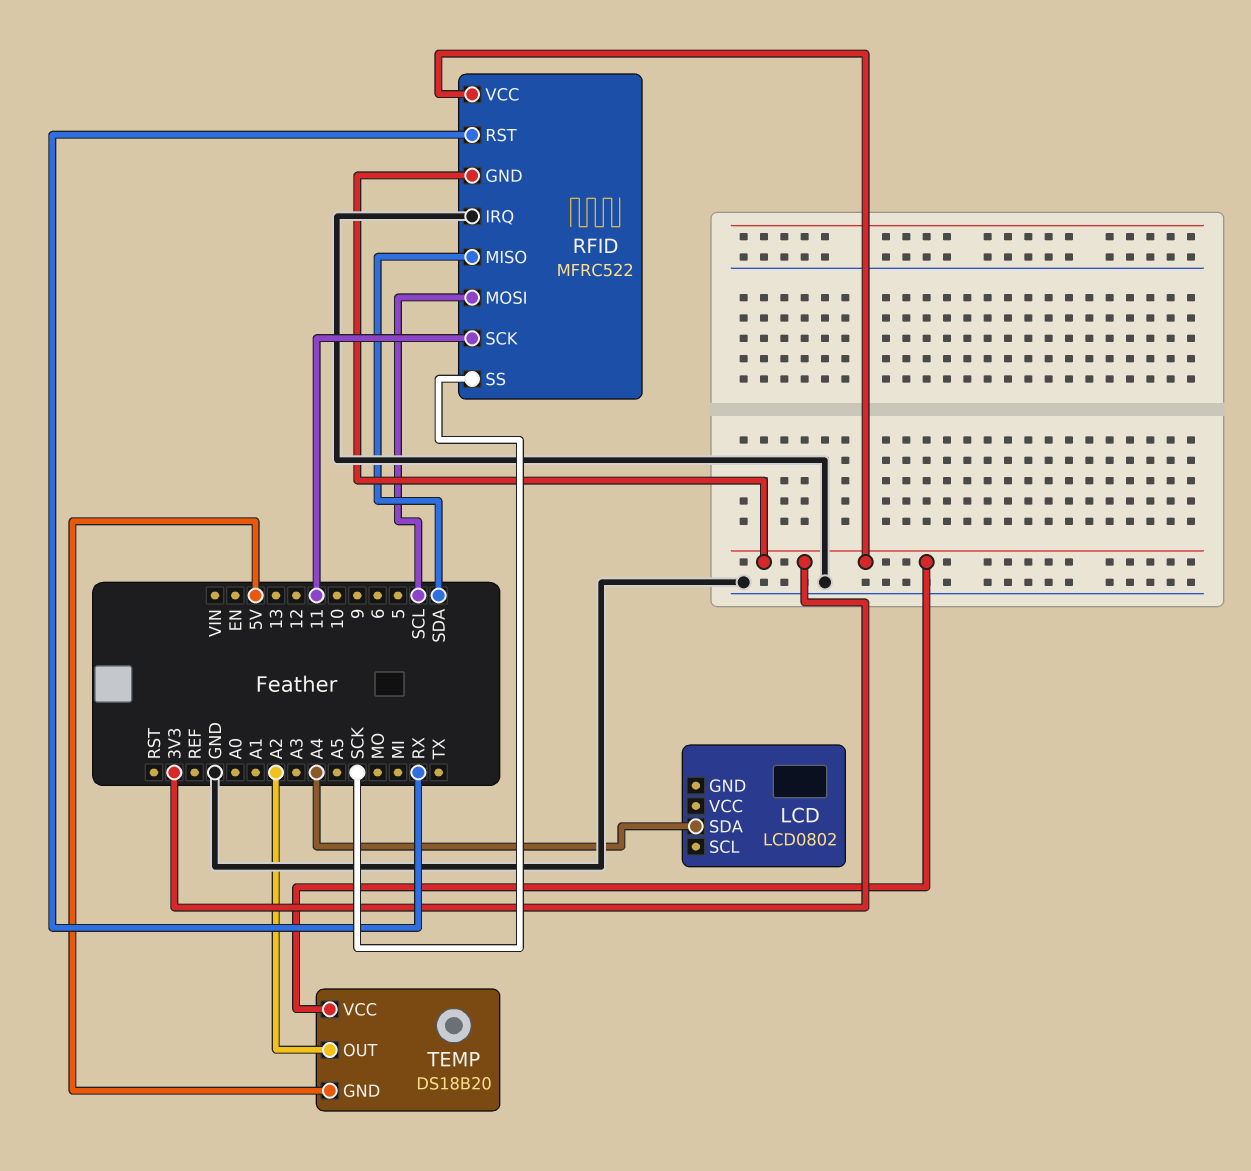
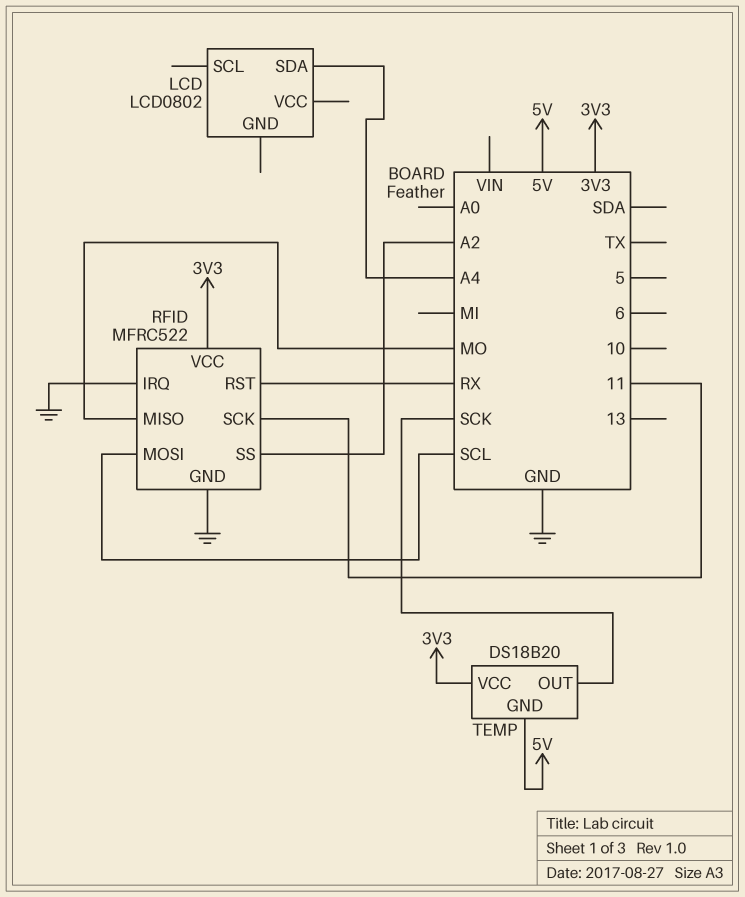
RFID pin GND: 3V3 -> GND
RFID pin MISO: SDA -> MO
RFID pin SS: SCK -> A2
TEMP pin OUT: A2 -> SCK

